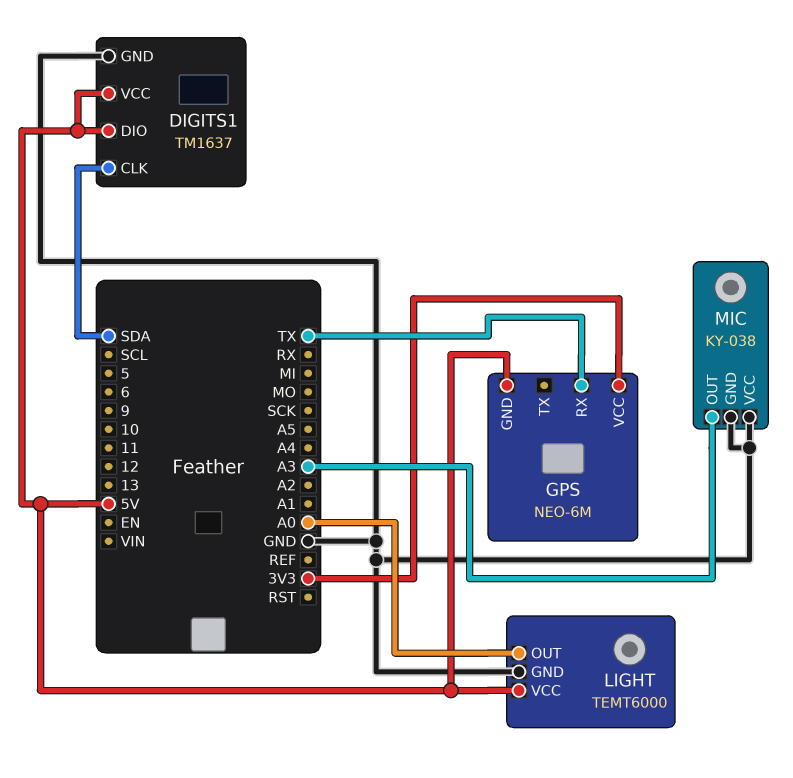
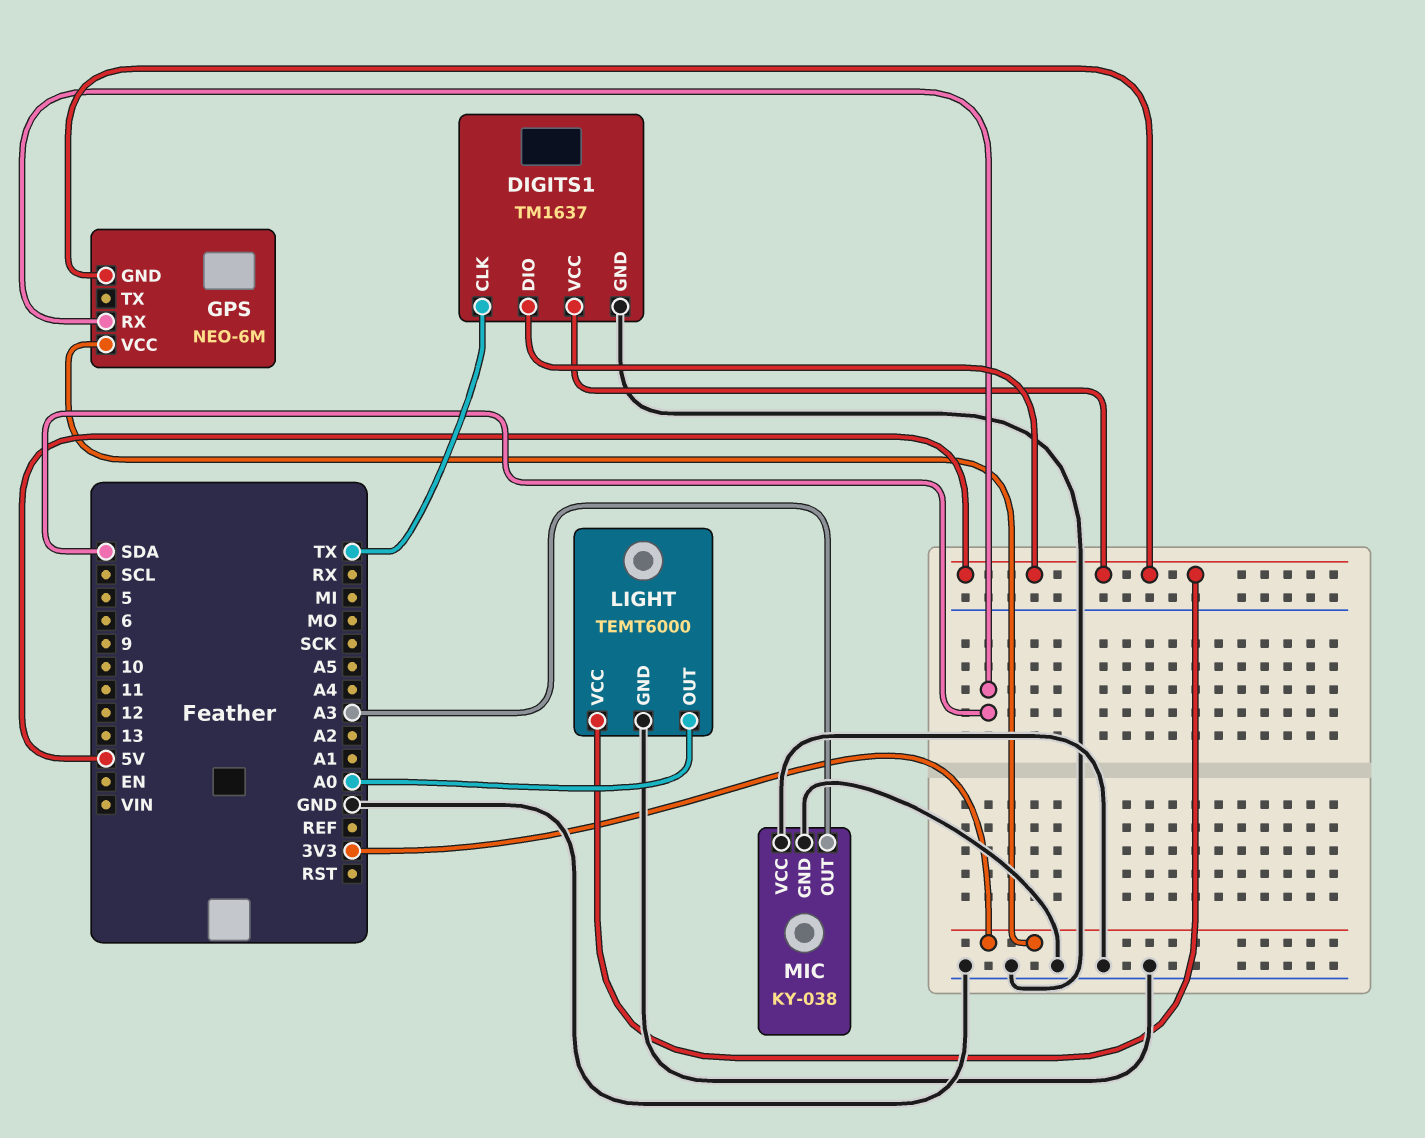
DIGITS1 pin CLK: SDA -> TX
GPS pin RX: TX -> SDA

